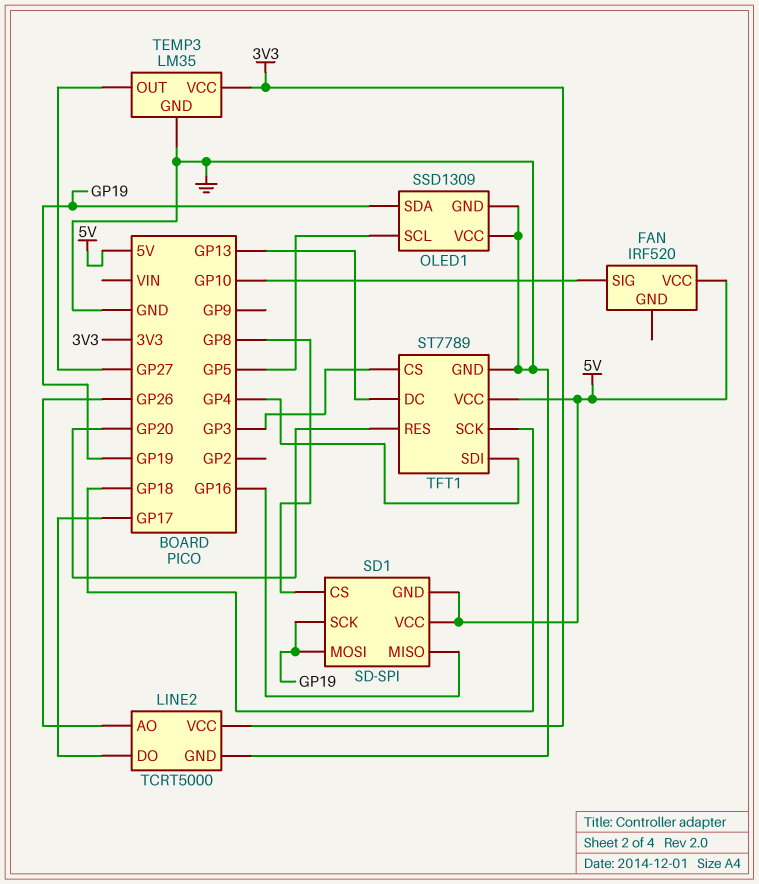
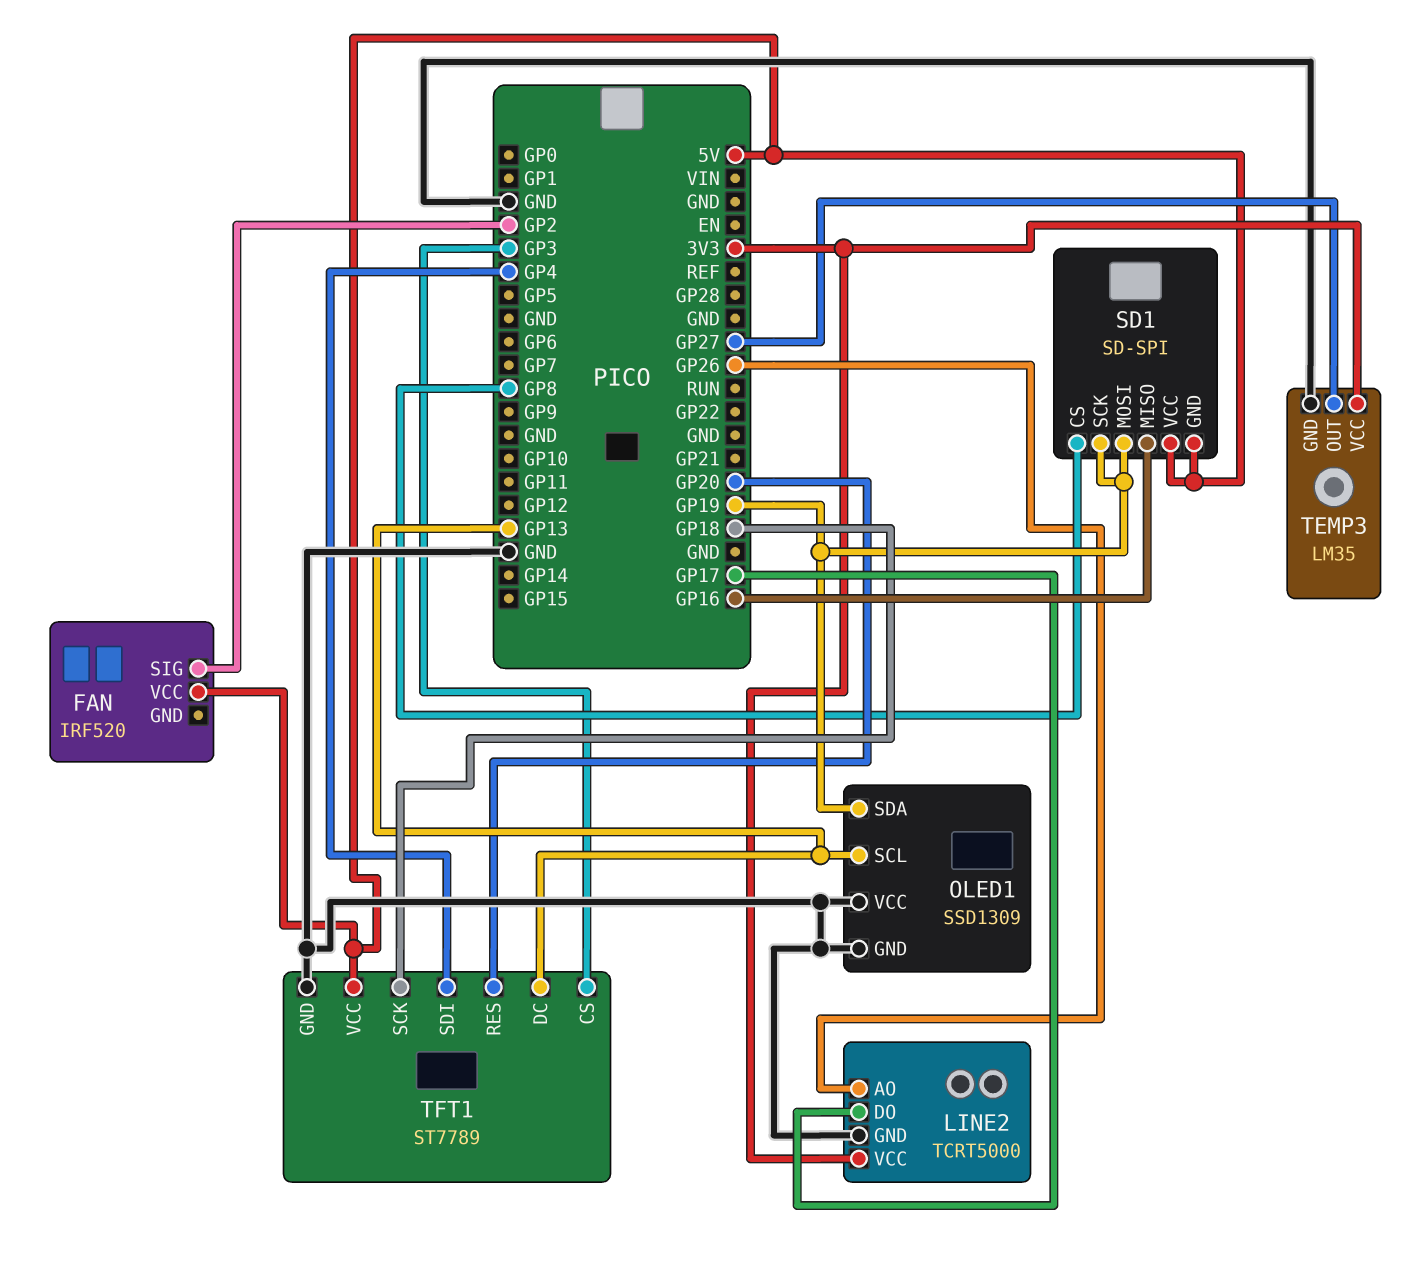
FAN pin SIG: GP10 -> GP2
OLED1 pin SCL: GP5 -> GP13

